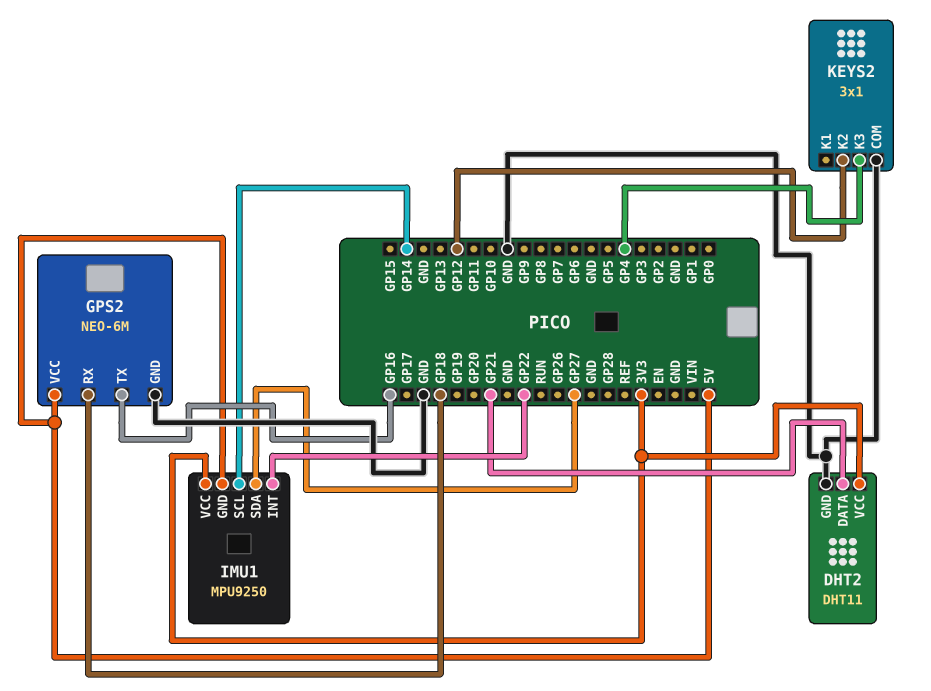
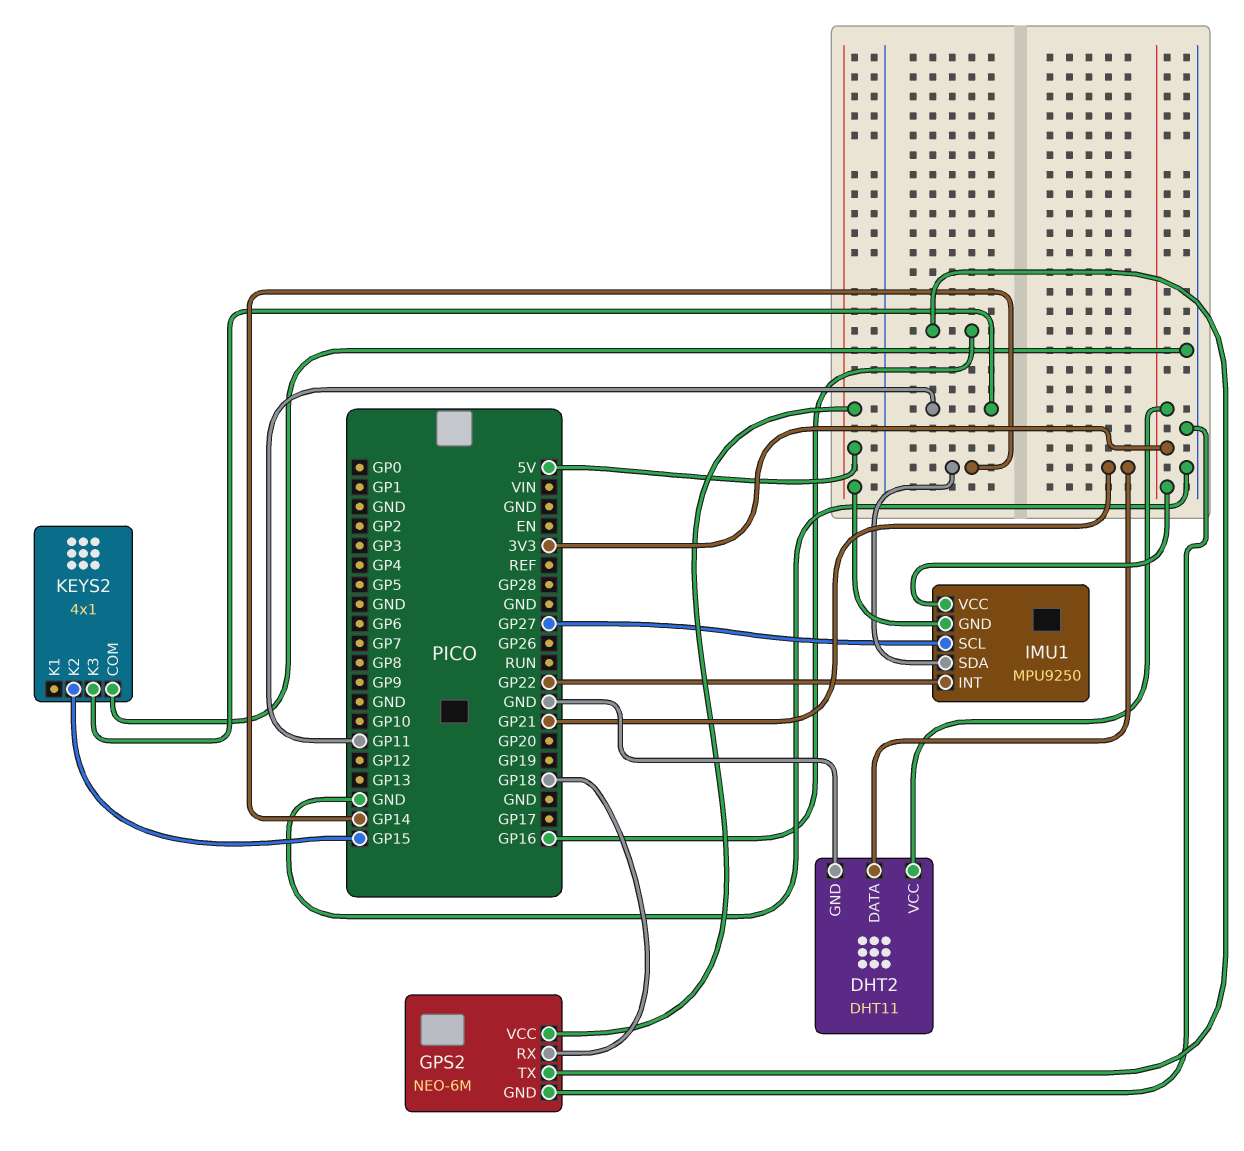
IMU1 pin SCL: GP14 -> GP27
IMU1 pin SDA: GP27 -> GP14
KEYS2: 3x1 -> 4x1
KEYS2 pin K2: GP12 -> GP15
KEYS2 pin K3: GP4 -> GP11

